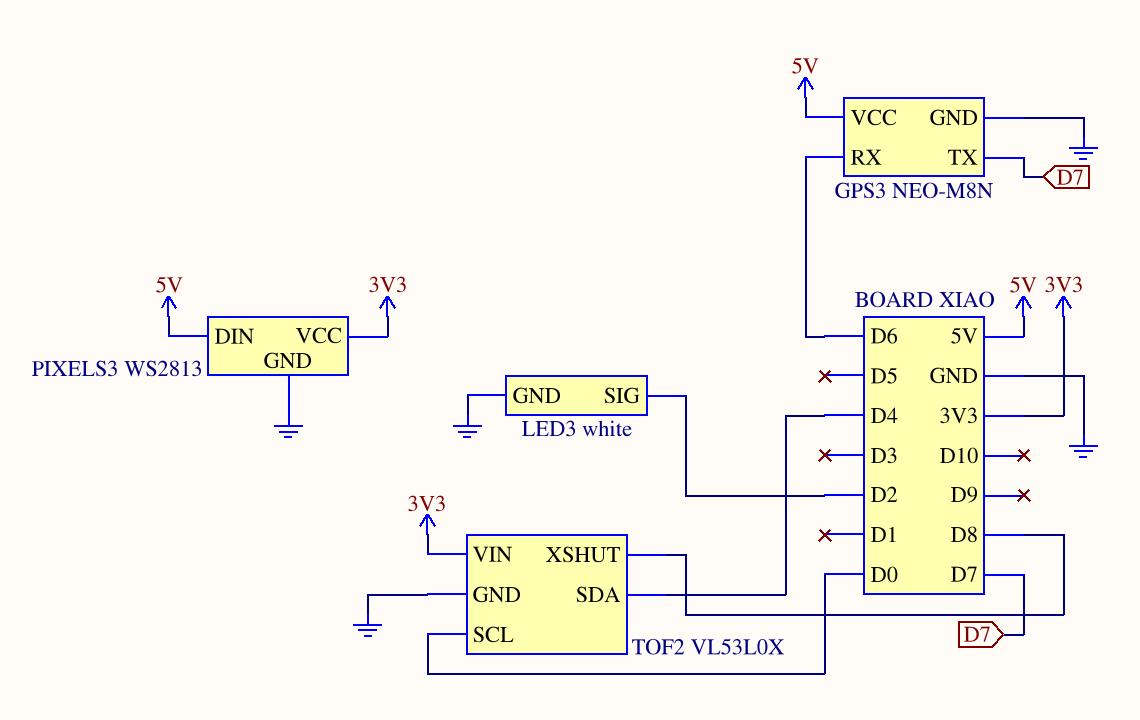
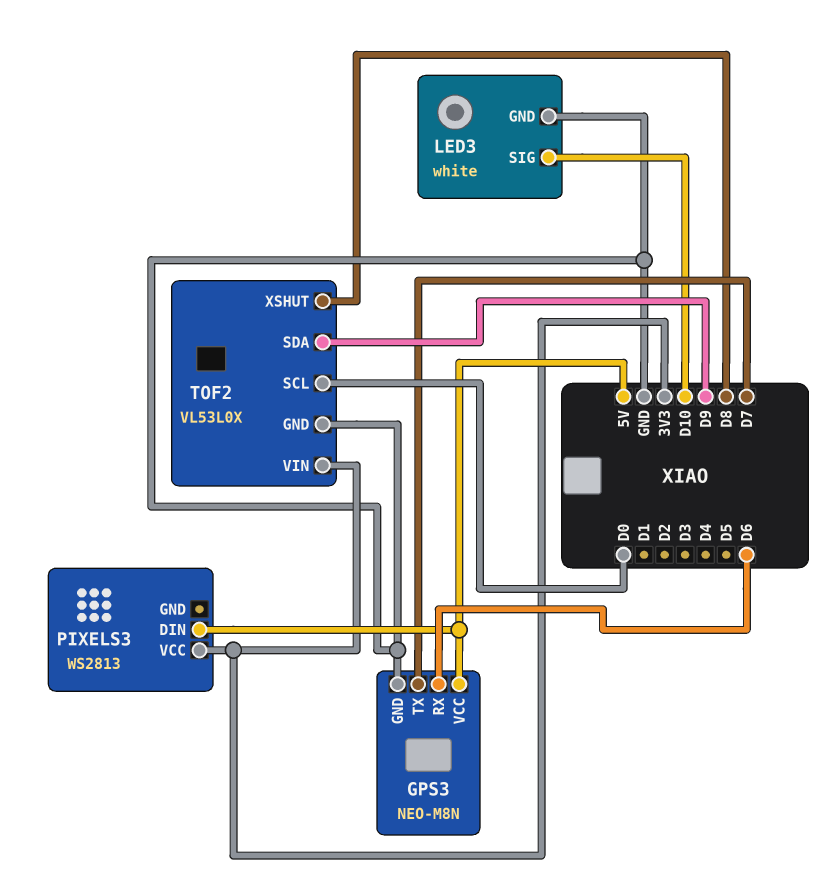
LED3 pin SIG: D2 -> D10
PIXELS3 pin GND: GND -> none
TOF2 pin SDA: D4 -> D9

